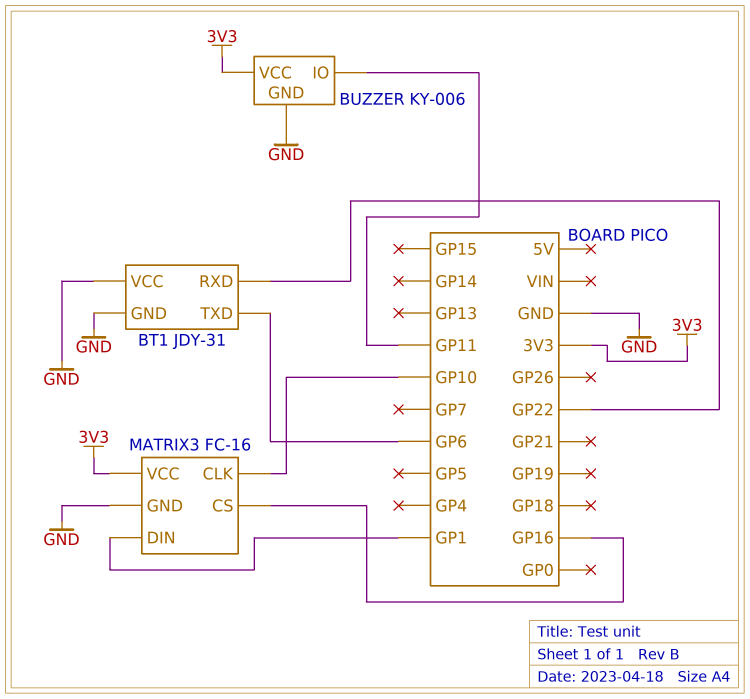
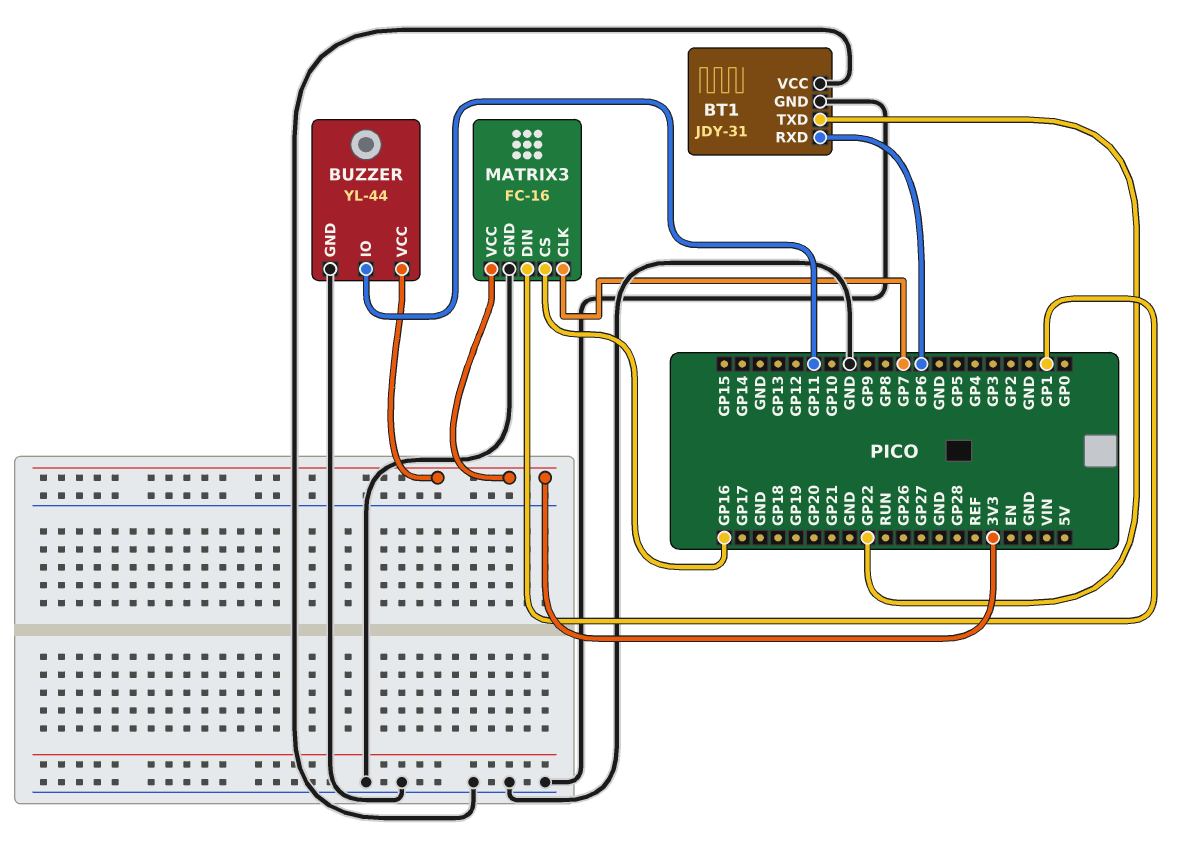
BT1 pin RXD: GP22 -> GP6
BT1 pin TXD: GP6 -> GP22
BUZZER: KY-006 -> YL-44
MATRIX3 pin CLK: GP10 -> GP7

